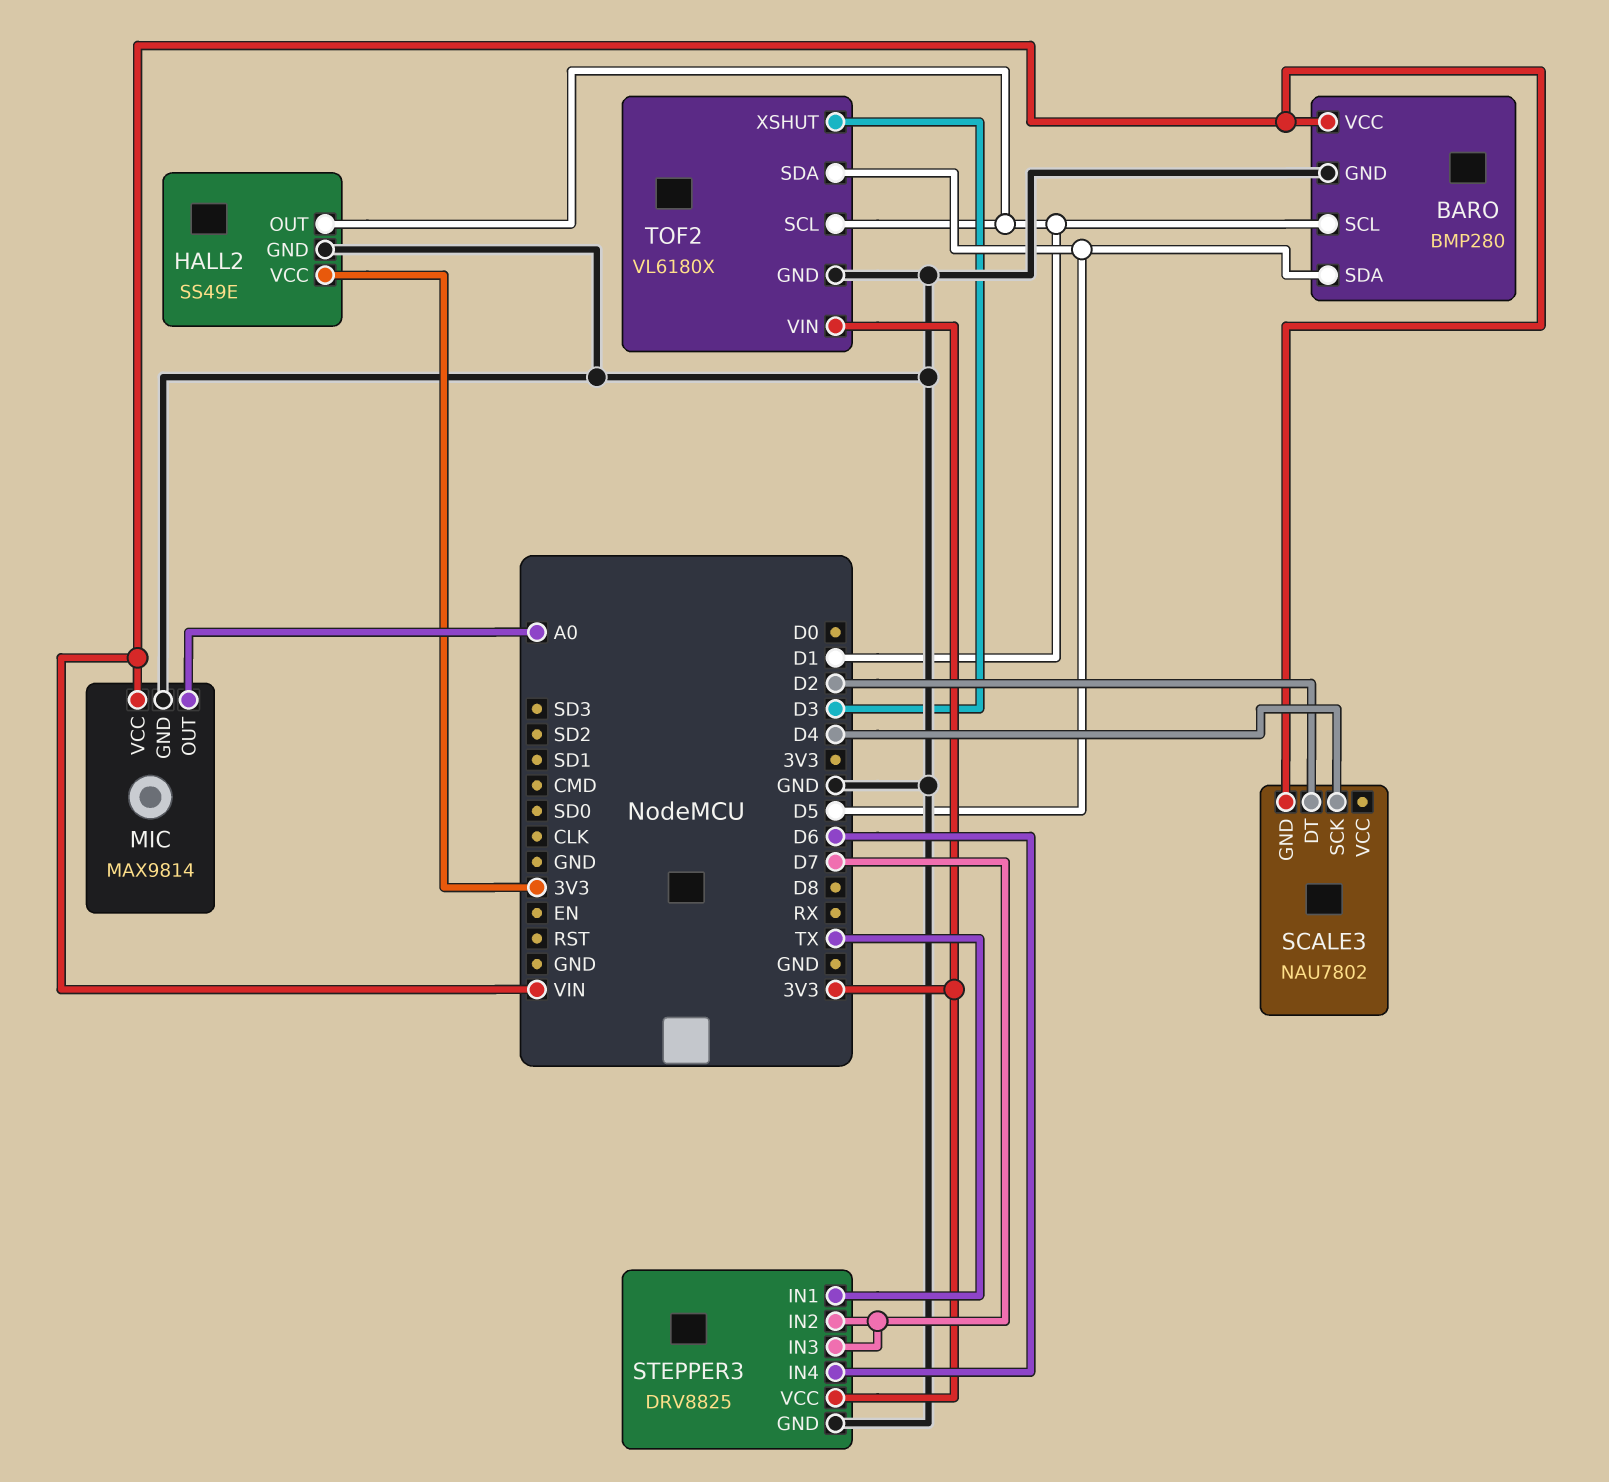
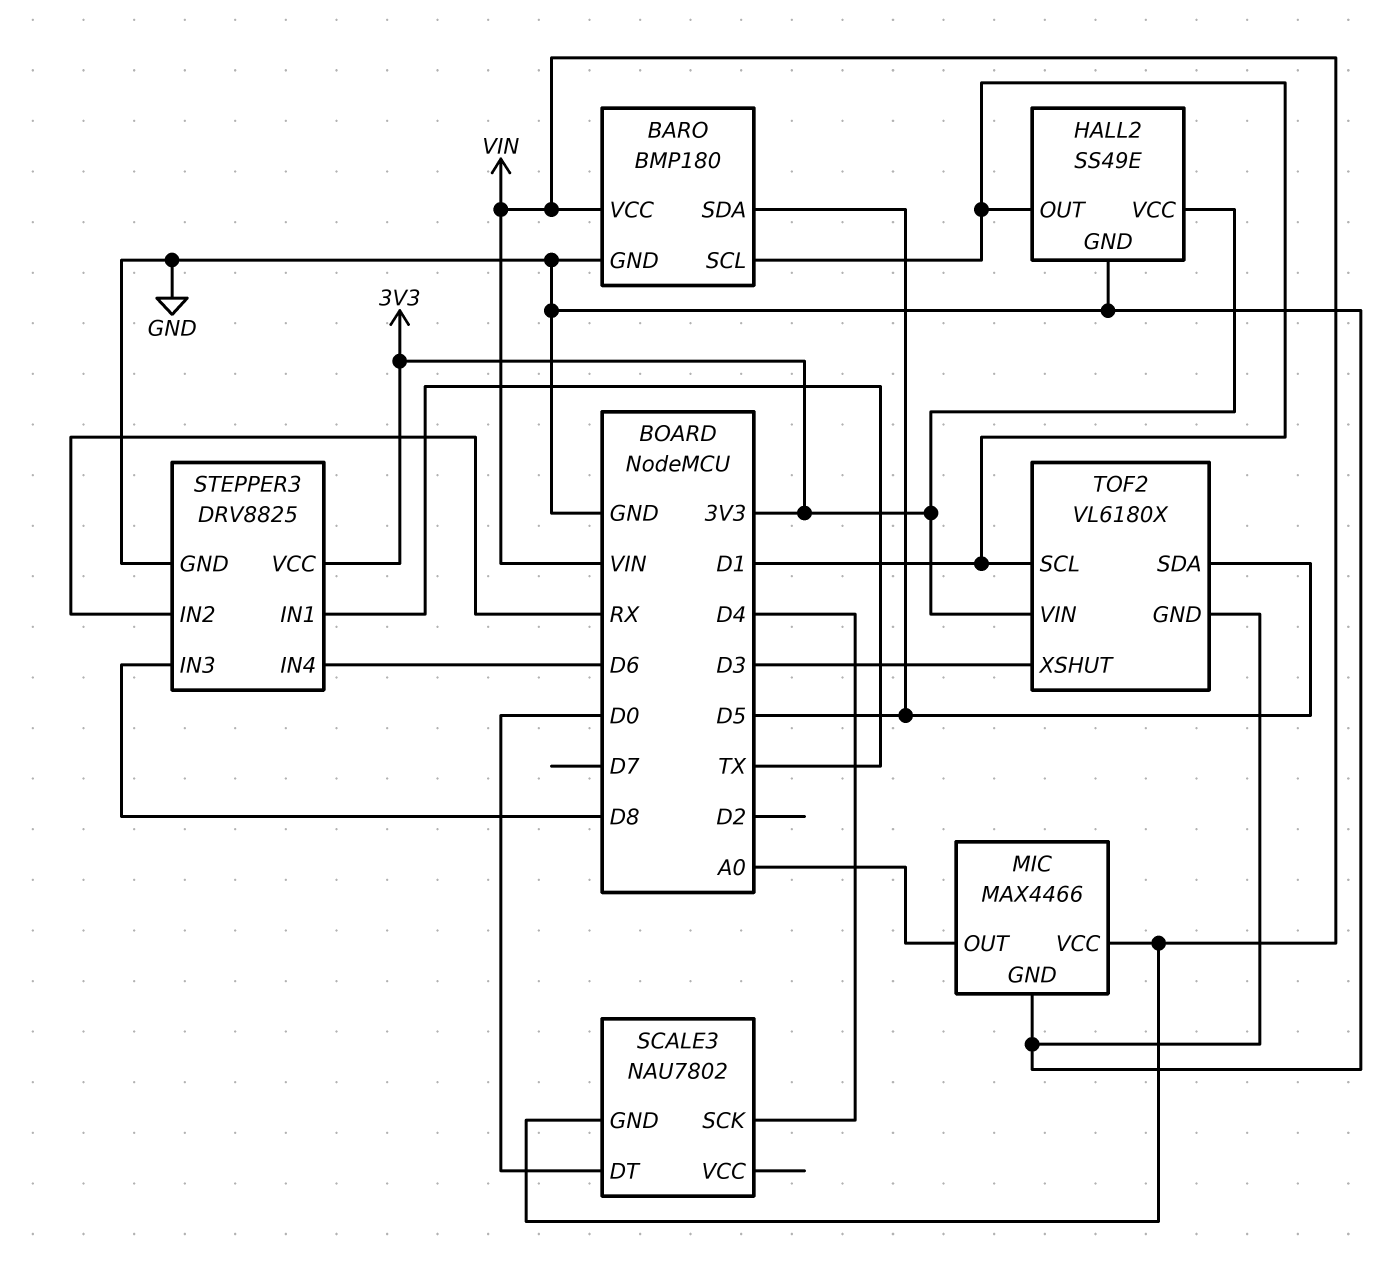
BARO: BMP280 -> BMP180
MIC: MAX9814 -> MAX4466
SCALE3 pin DT: D2 -> D0
STEPPER3 pin IN2: D7 -> RX
STEPPER3 pin IN3: D7 -> D8

